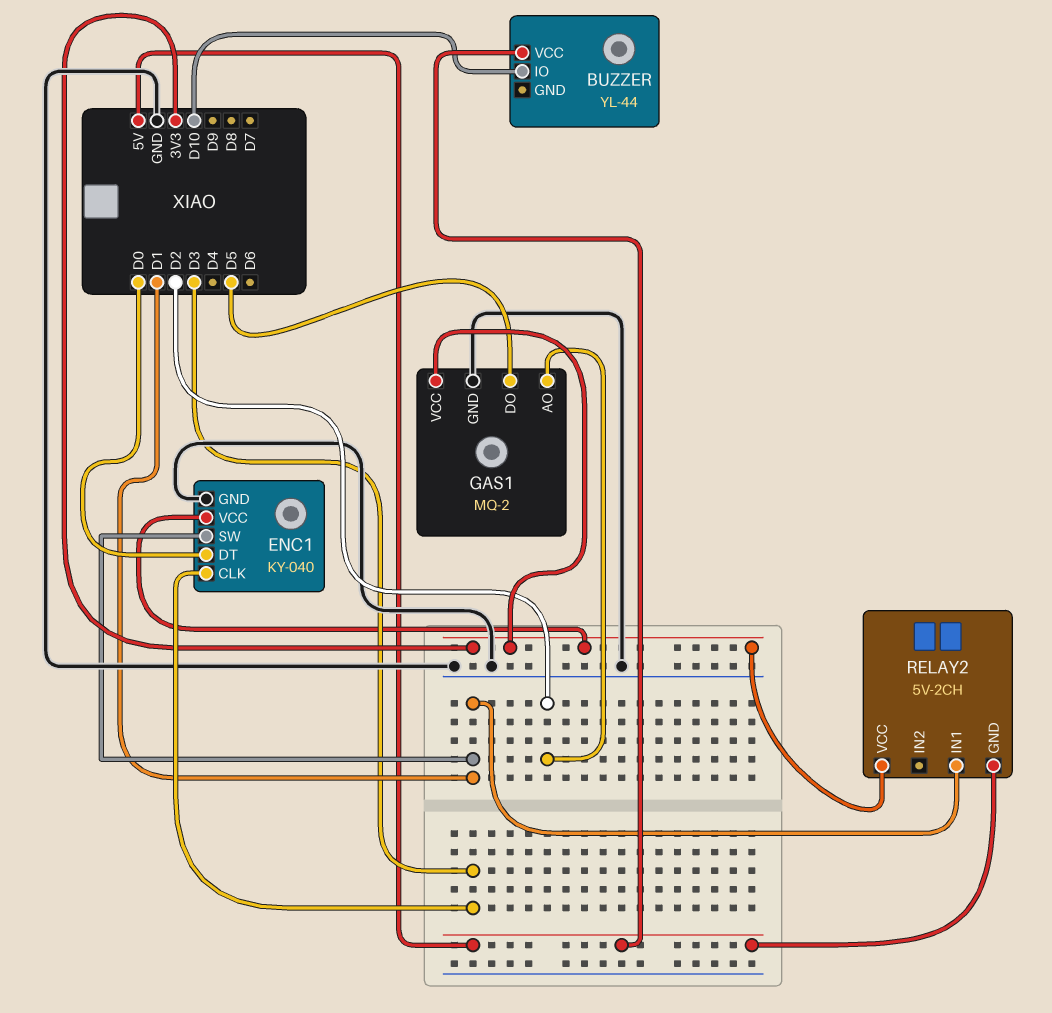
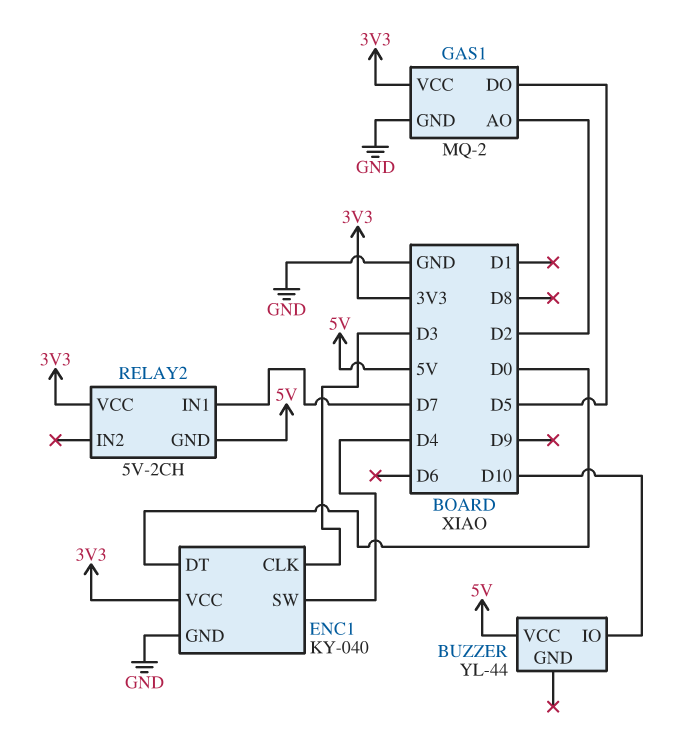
ENC1 pin SW: D1 -> D4
RELAY2 pin IN1: D1 -> D7

